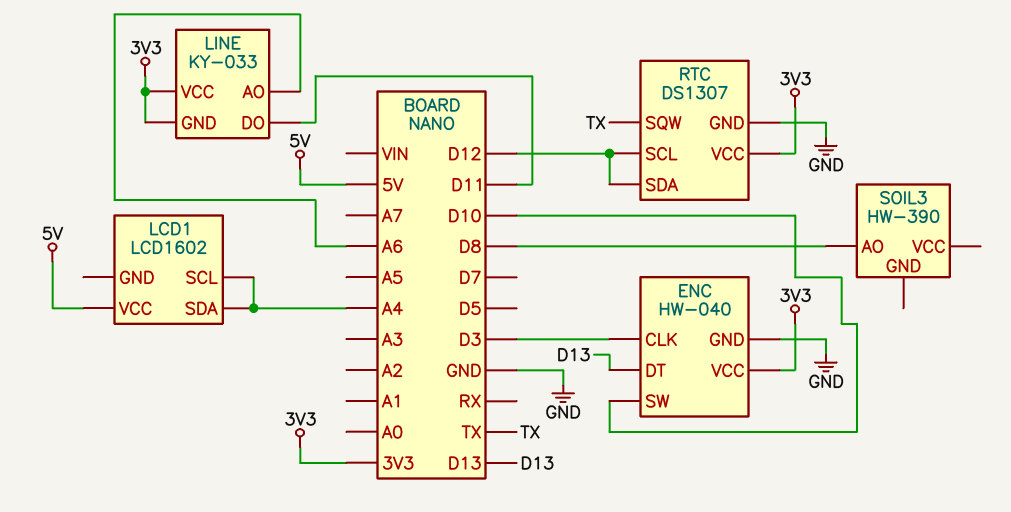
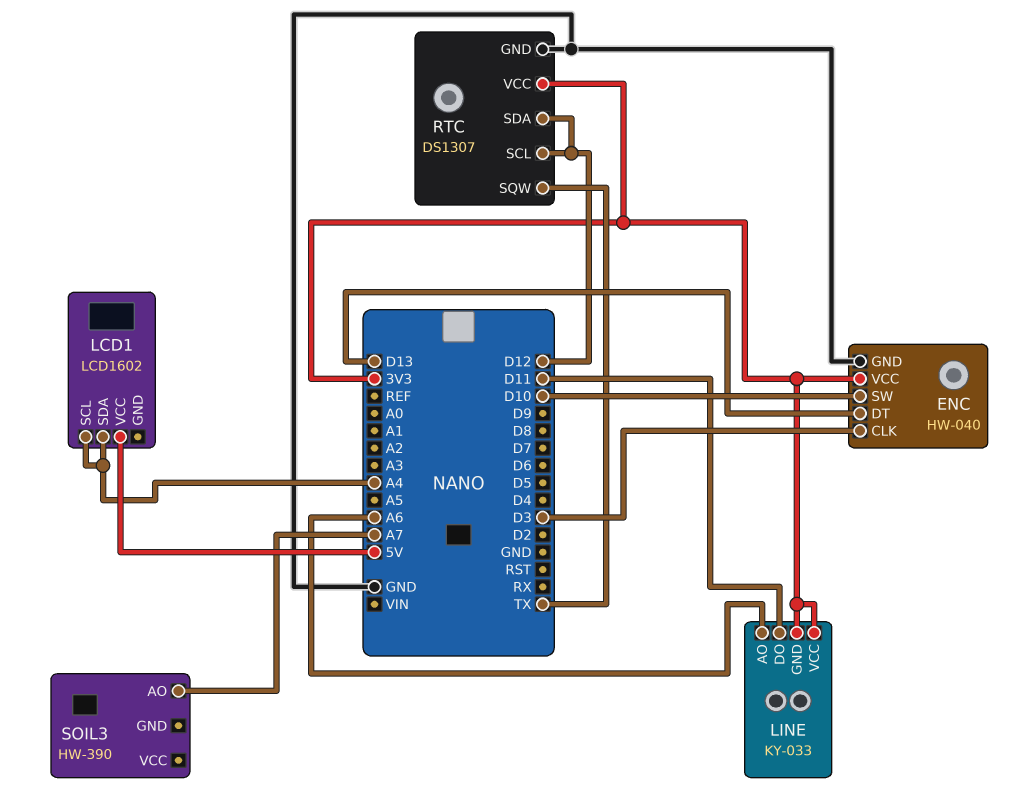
SOIL3 pin AO: D8 -> A7

